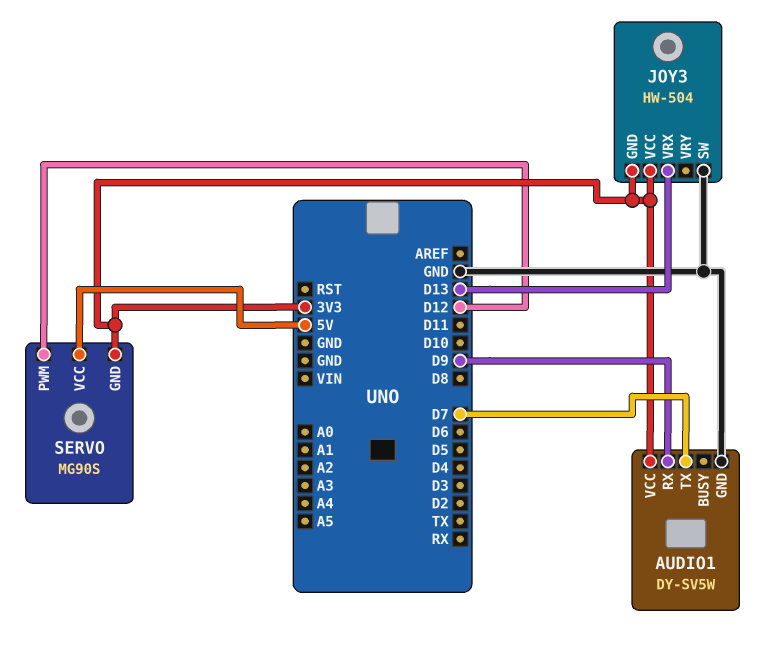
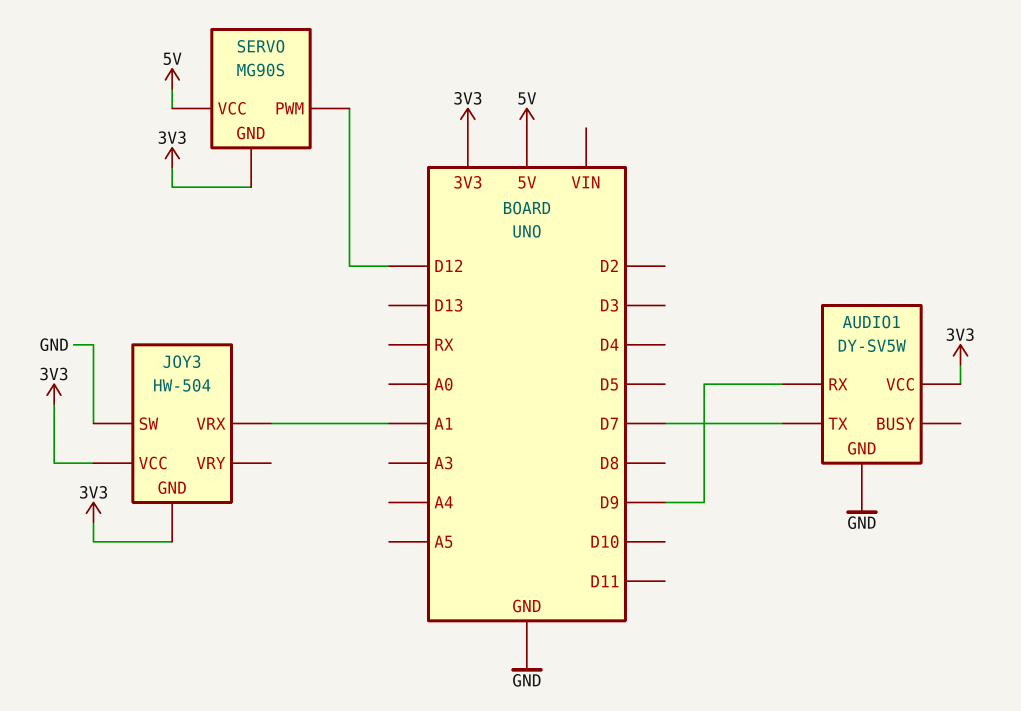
JOY3 pin VRX: D13 -> A1

